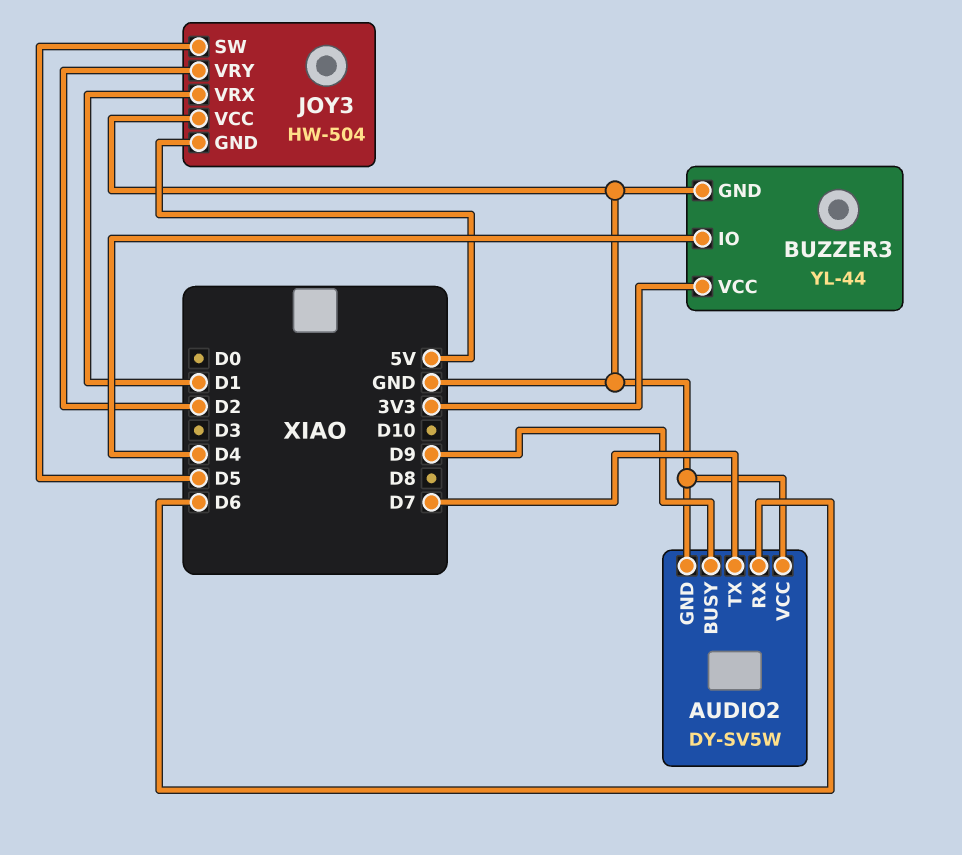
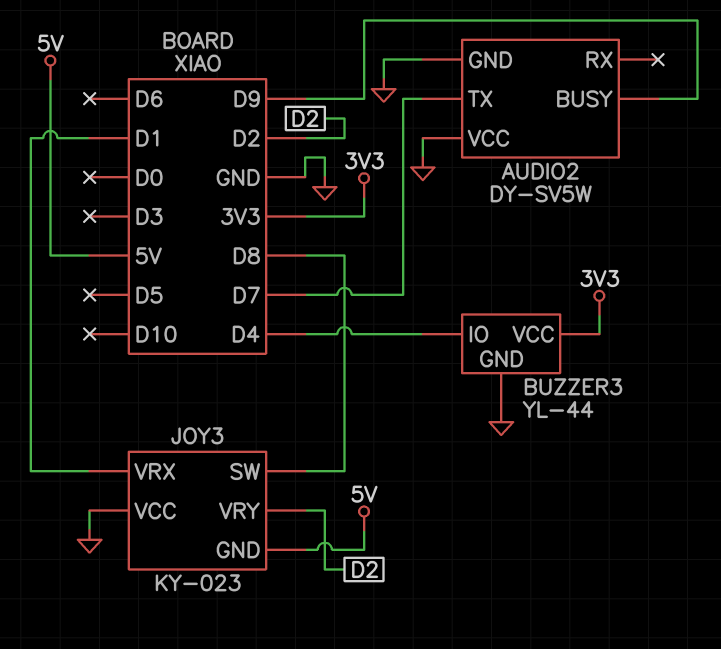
AUDIO2 pin RX: D6 -> none
JOY3: HW-504 -> KY-023
JOY3 pin SW: D5 -> D8

